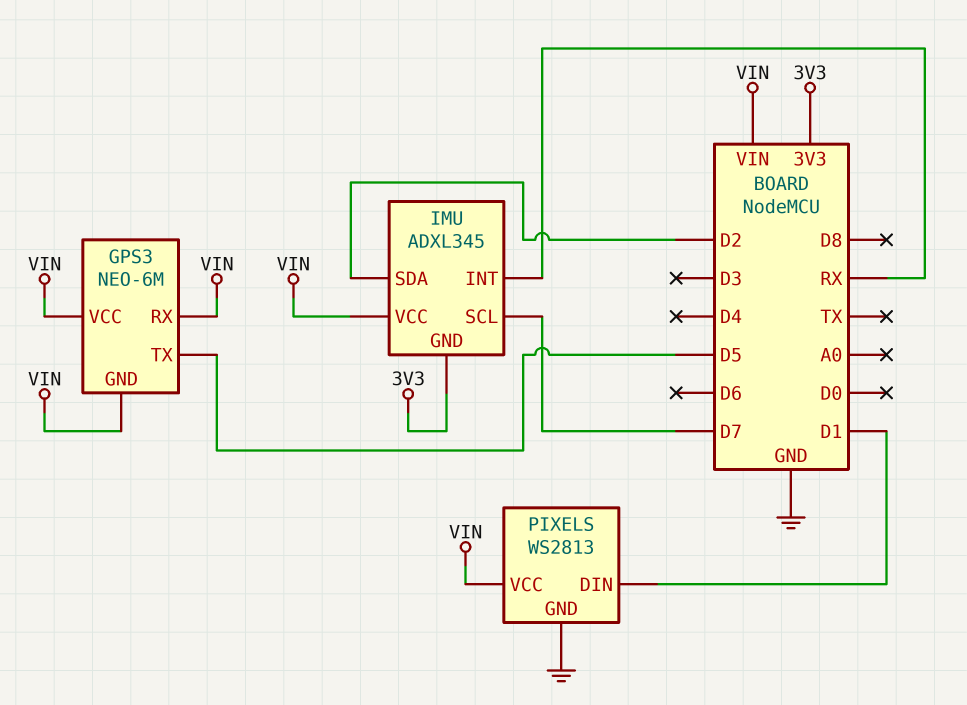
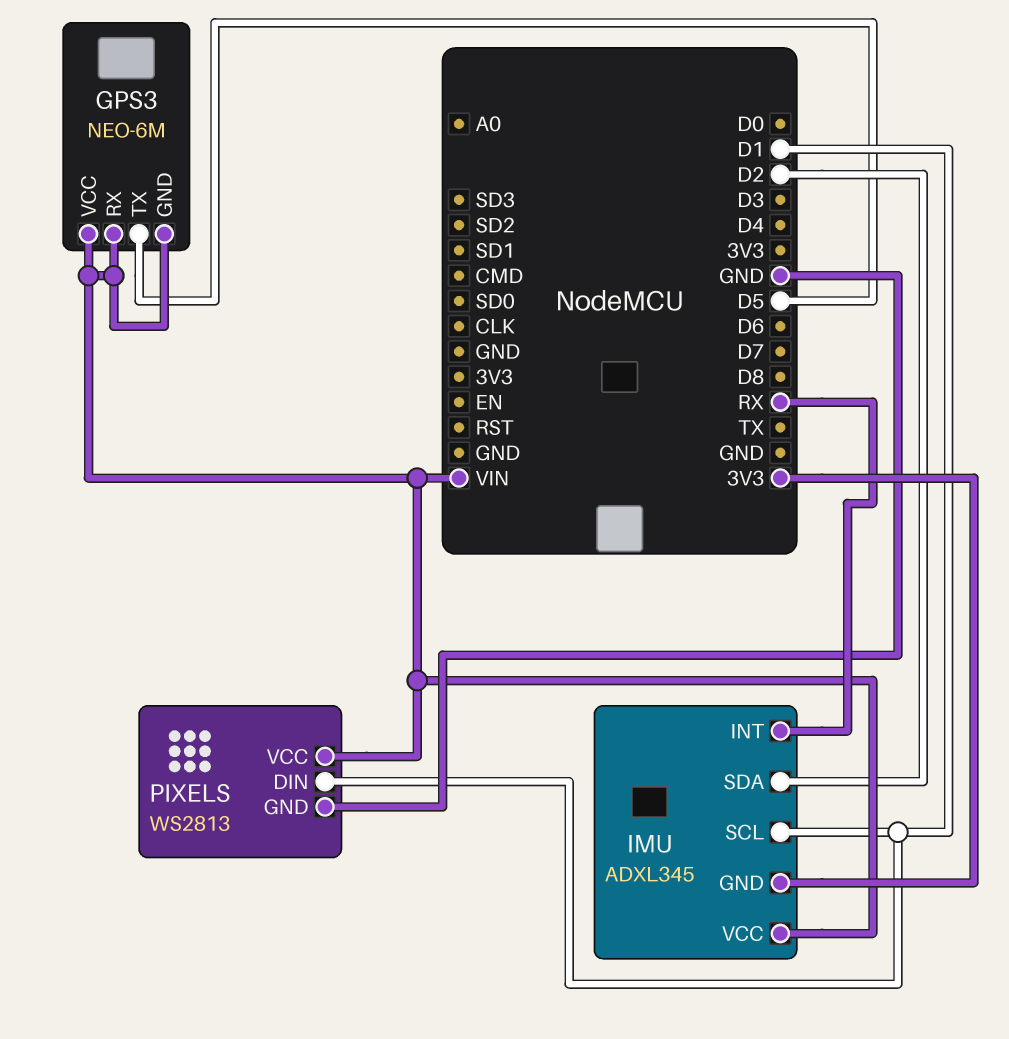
IMU pin SCL: D7 -> D1

